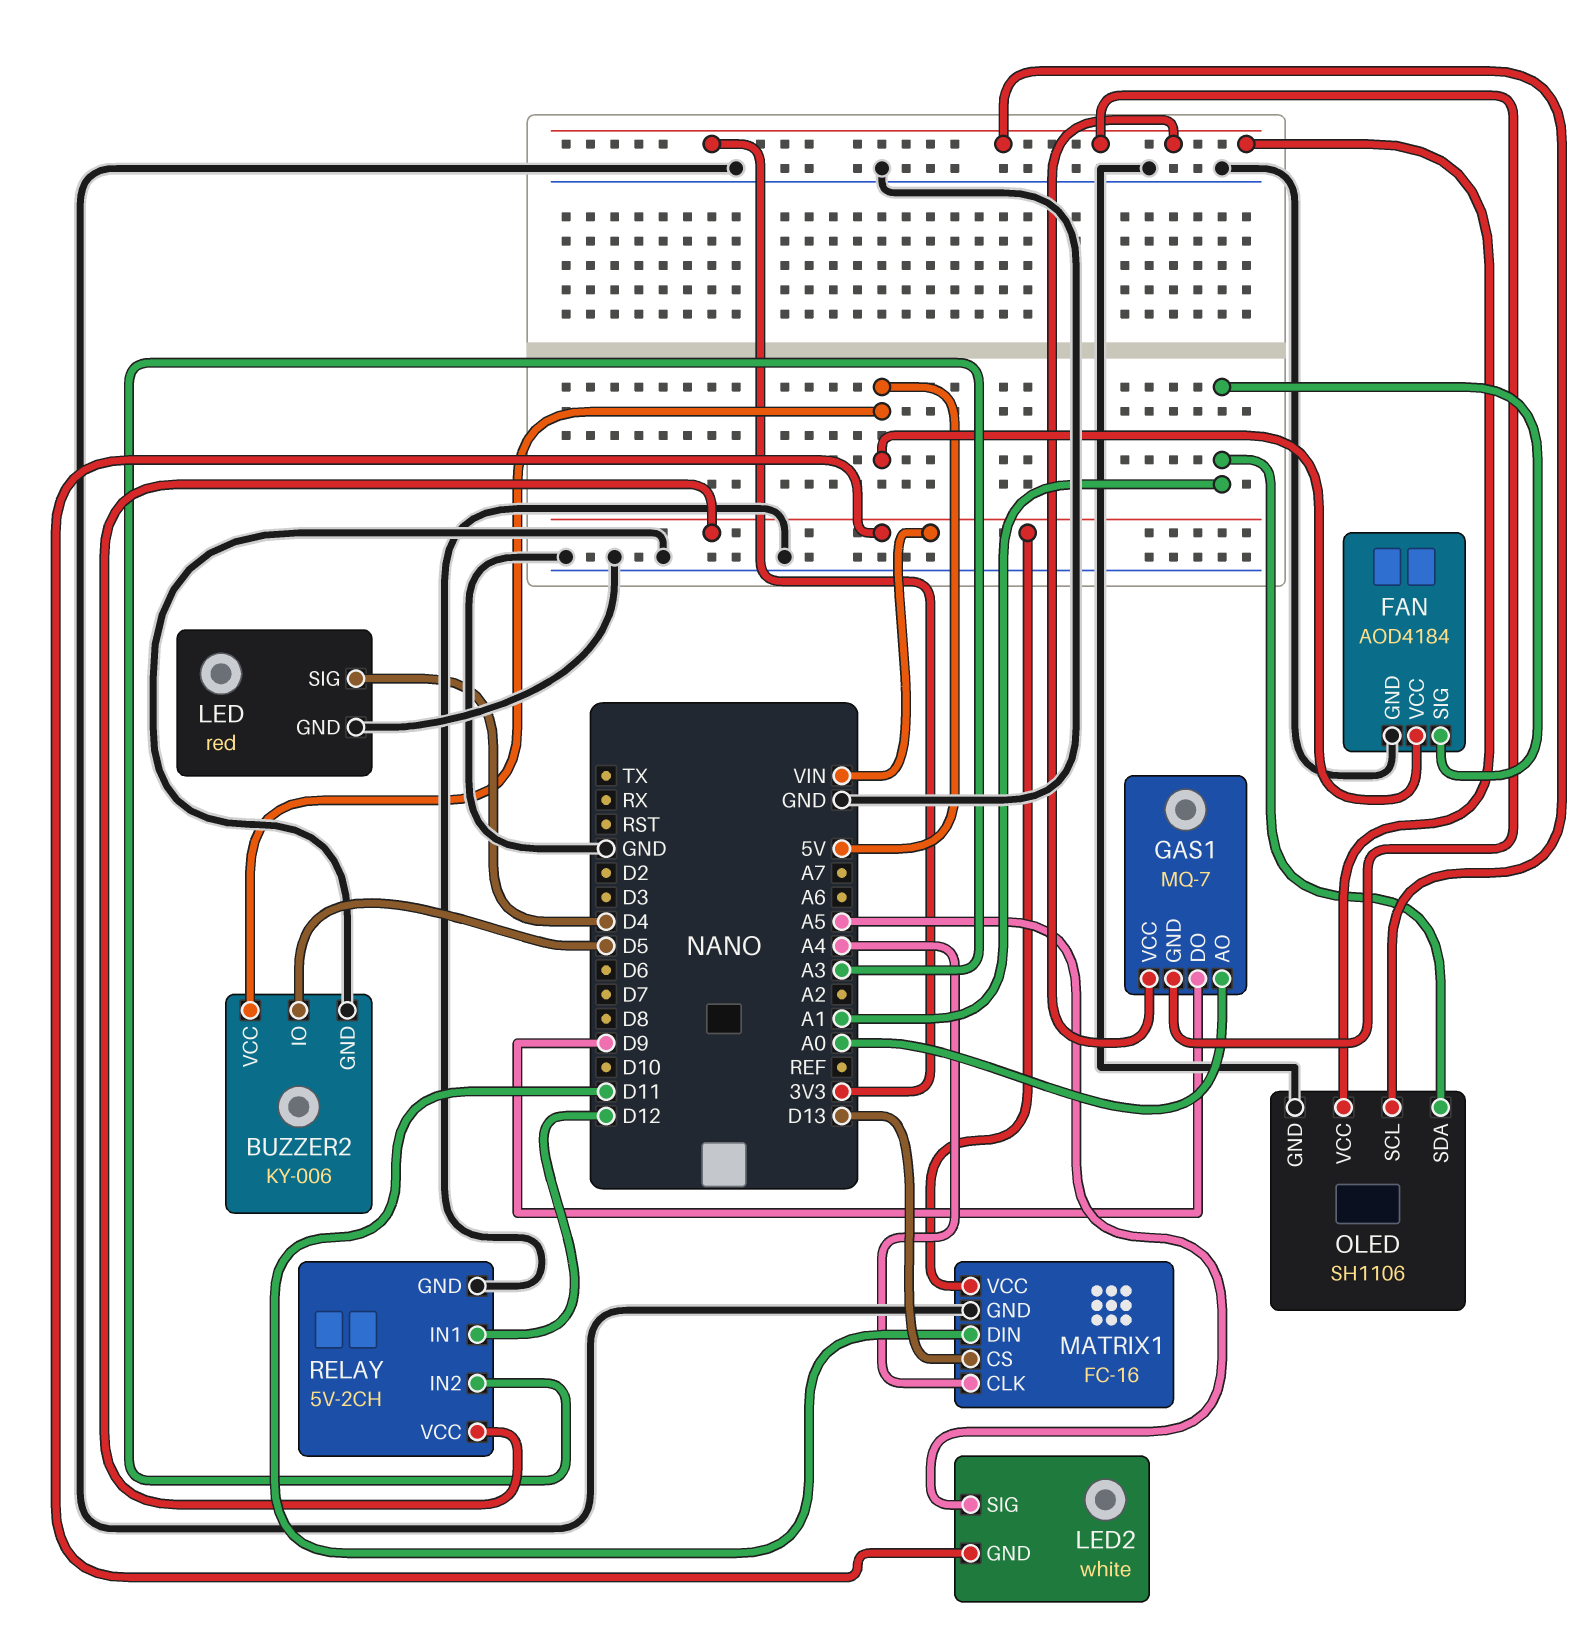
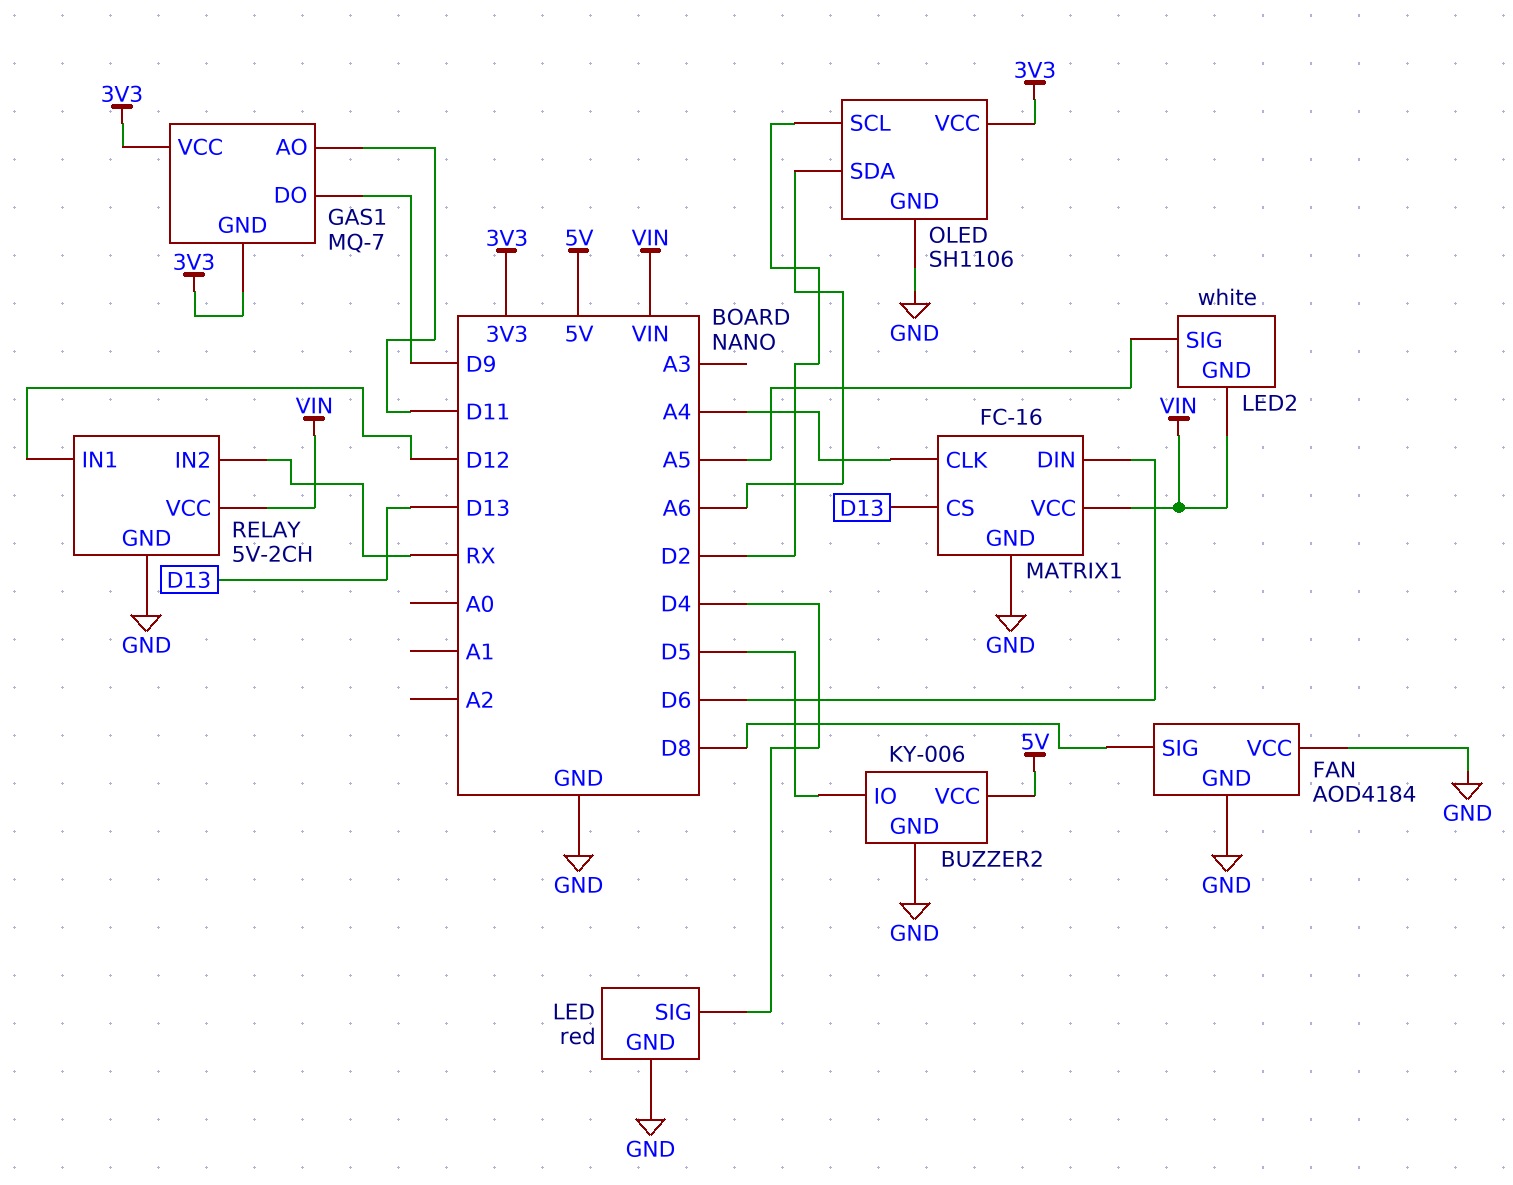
FAN pin SIG: A1 -> D8
FAN pin VCC: 5V -> GND
GAS1 pin AO: A0 -> D11
MATRIX1 pin DIN: D11 -> D6
OLED pin SCL: 3V3 -> D2
OLED pin SDA: A1 -> A6
RELAY pin IN2: A3 -> RX

